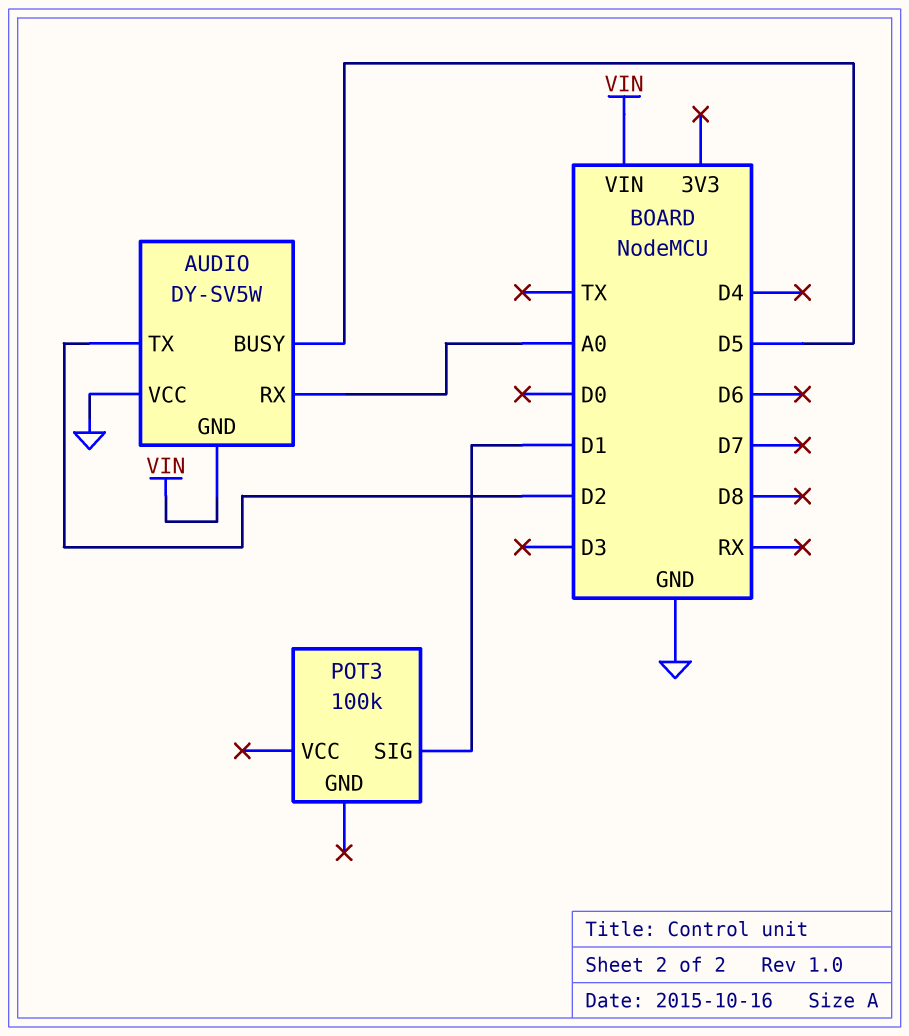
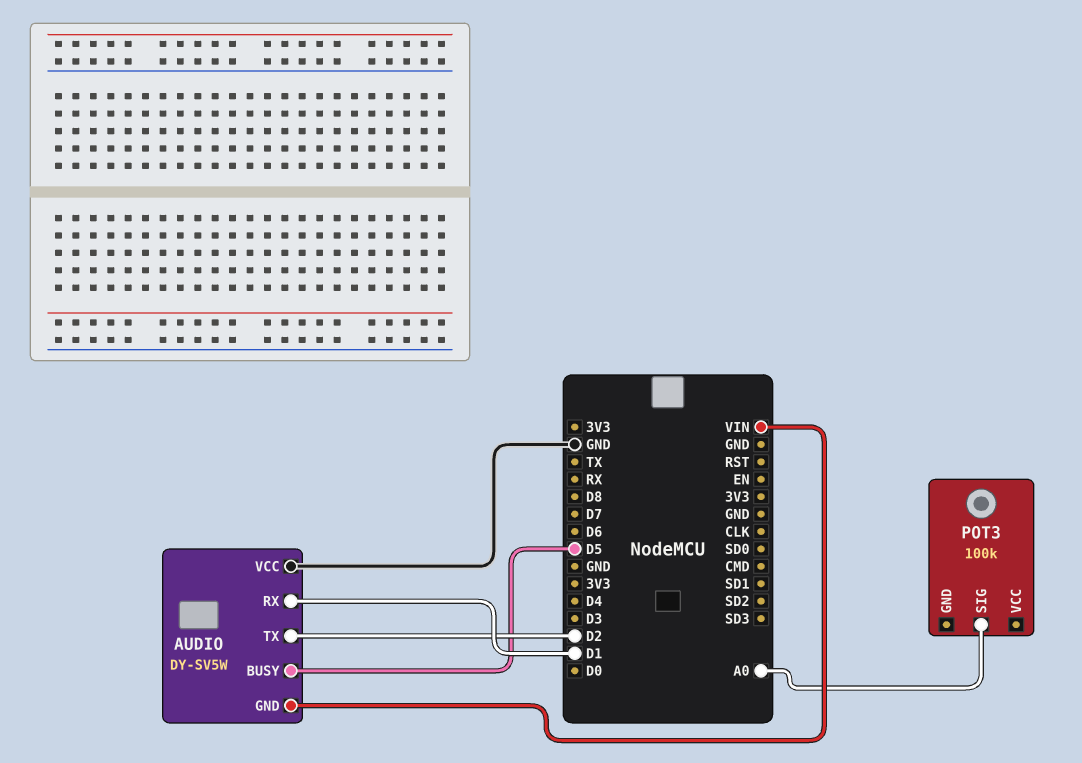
AUDIO pin RX: A0 -> D1
POT3 pin SIG: D1 -> A0

